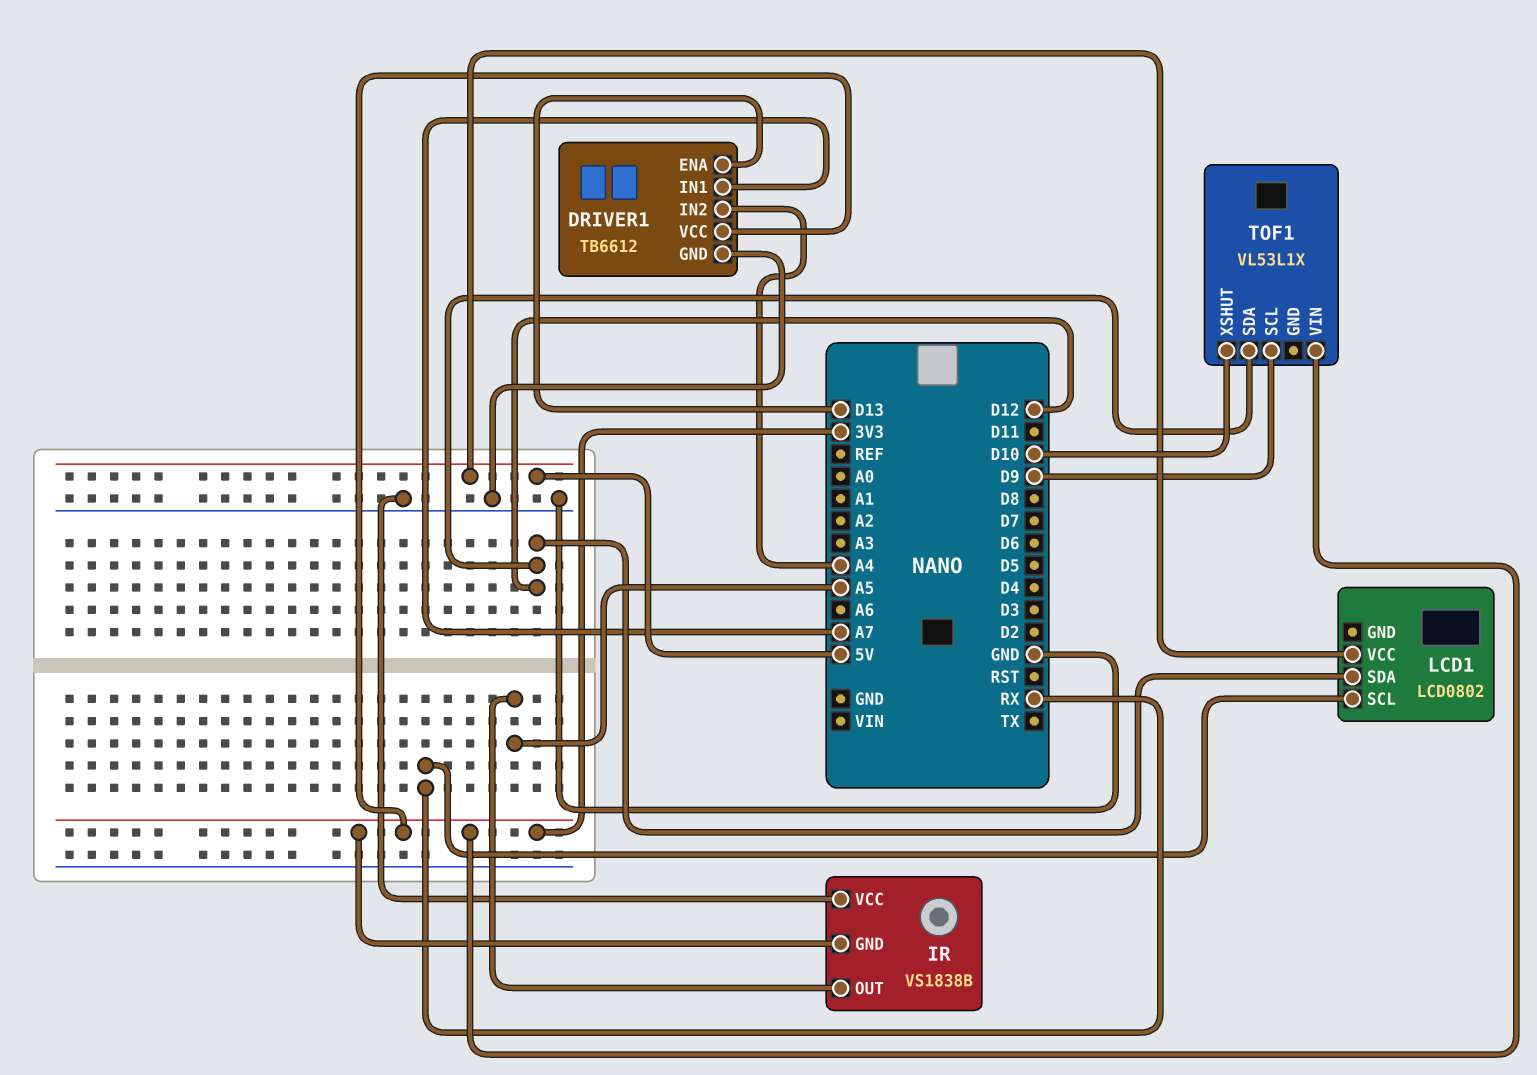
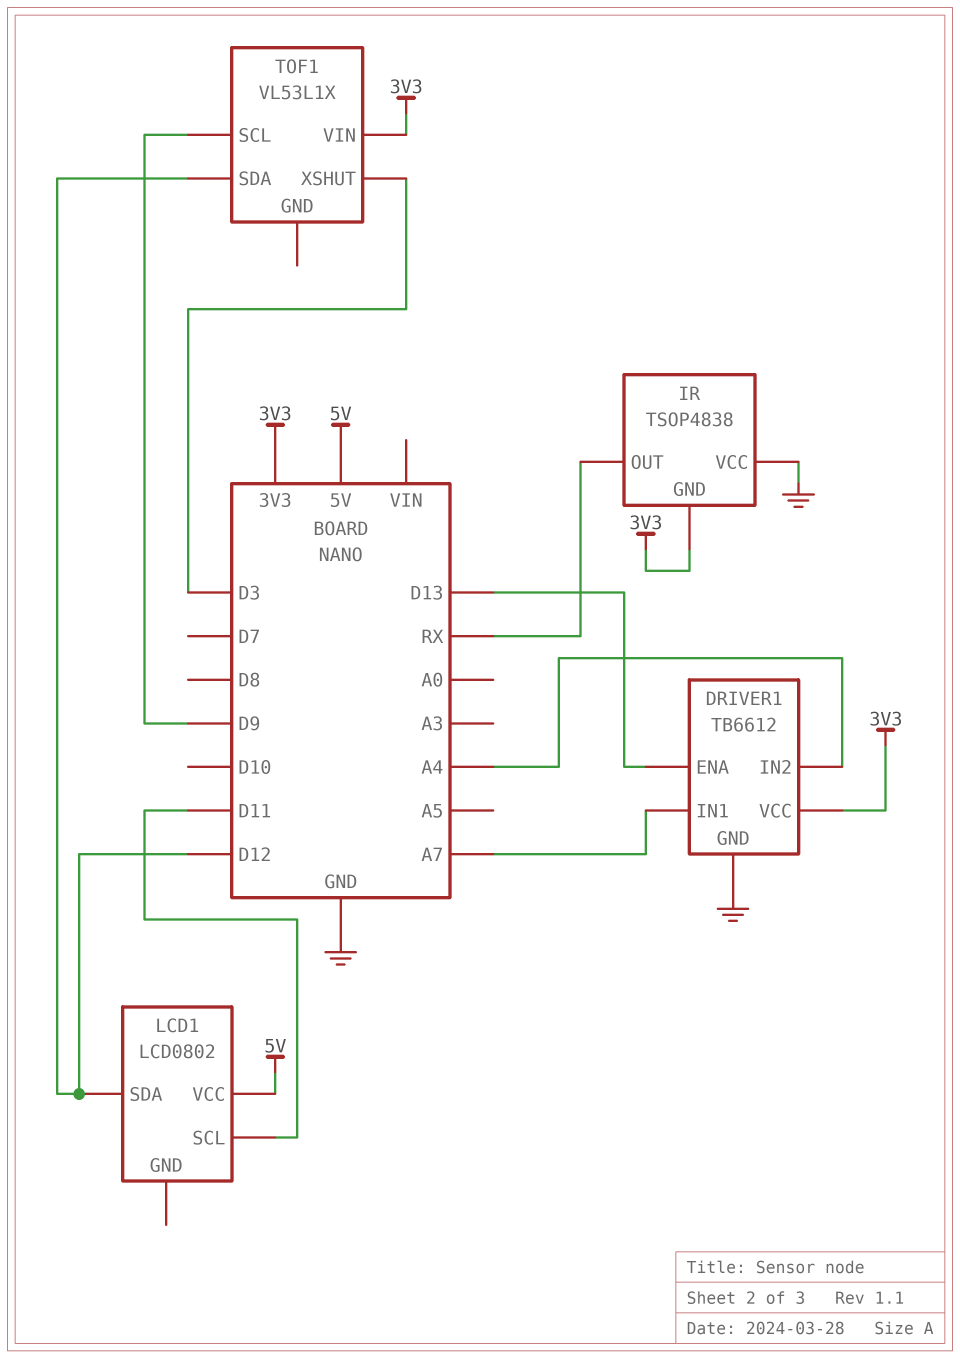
IR: VS1838B -> TSOP4838
IR pin OUT: A5 -> RX
LCD1 pin SCL: RX -> D11
TOF1 pin XSHUT: D10 -> D3

